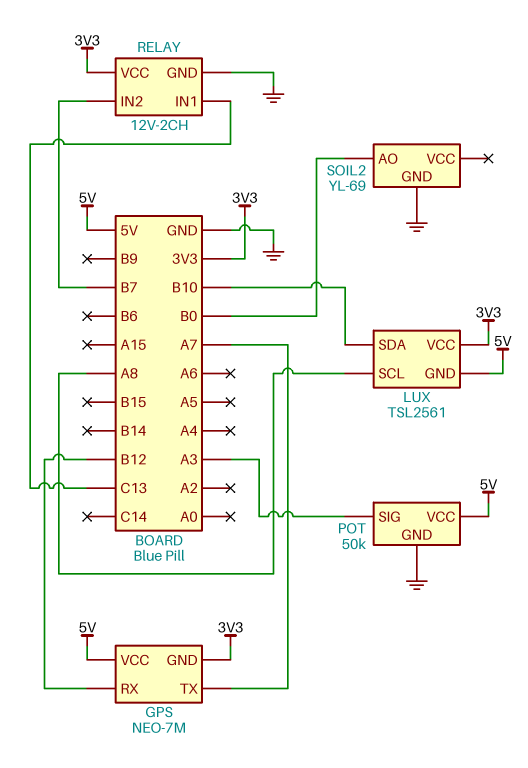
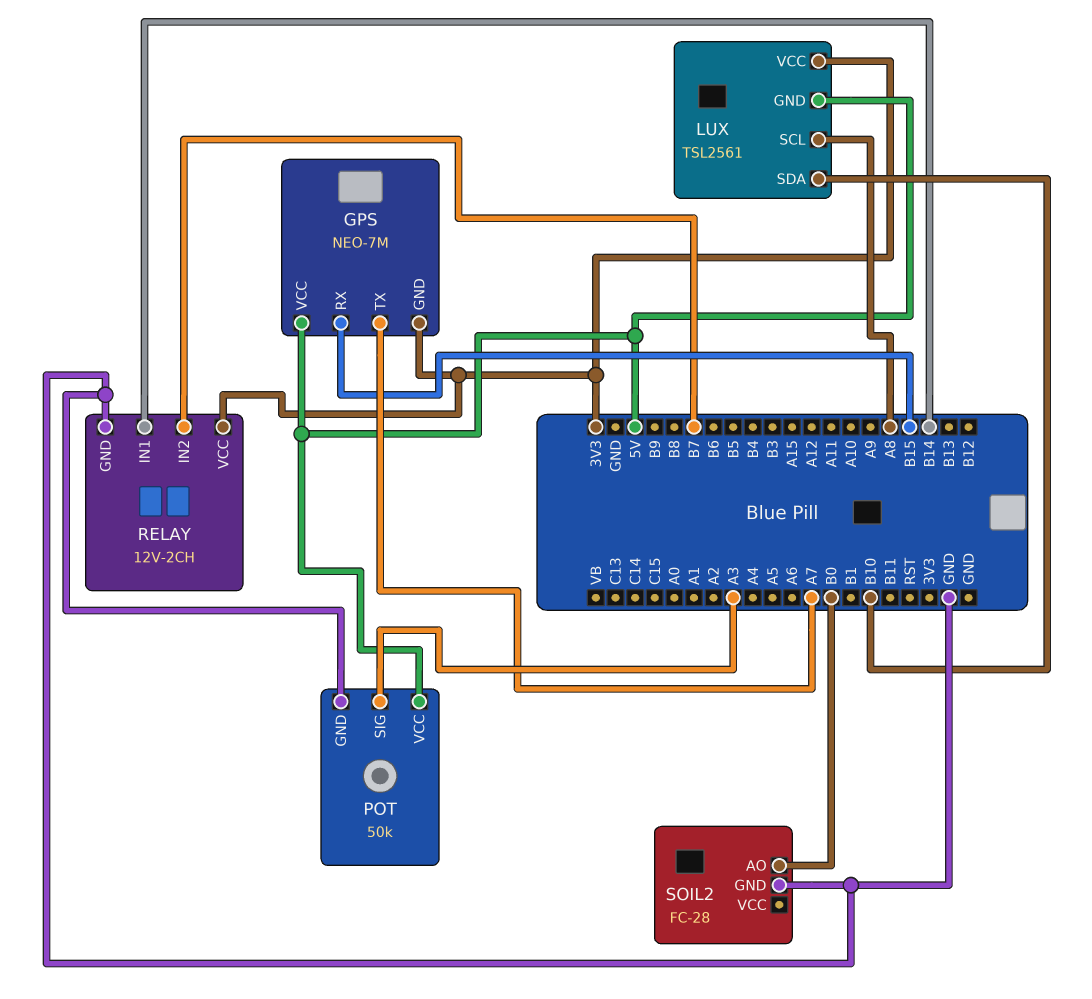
GPS pin RX: B12 -> B15
RELAY pin IN1: C13 -> B14
SOIL2: YL-69 -> FC-28

